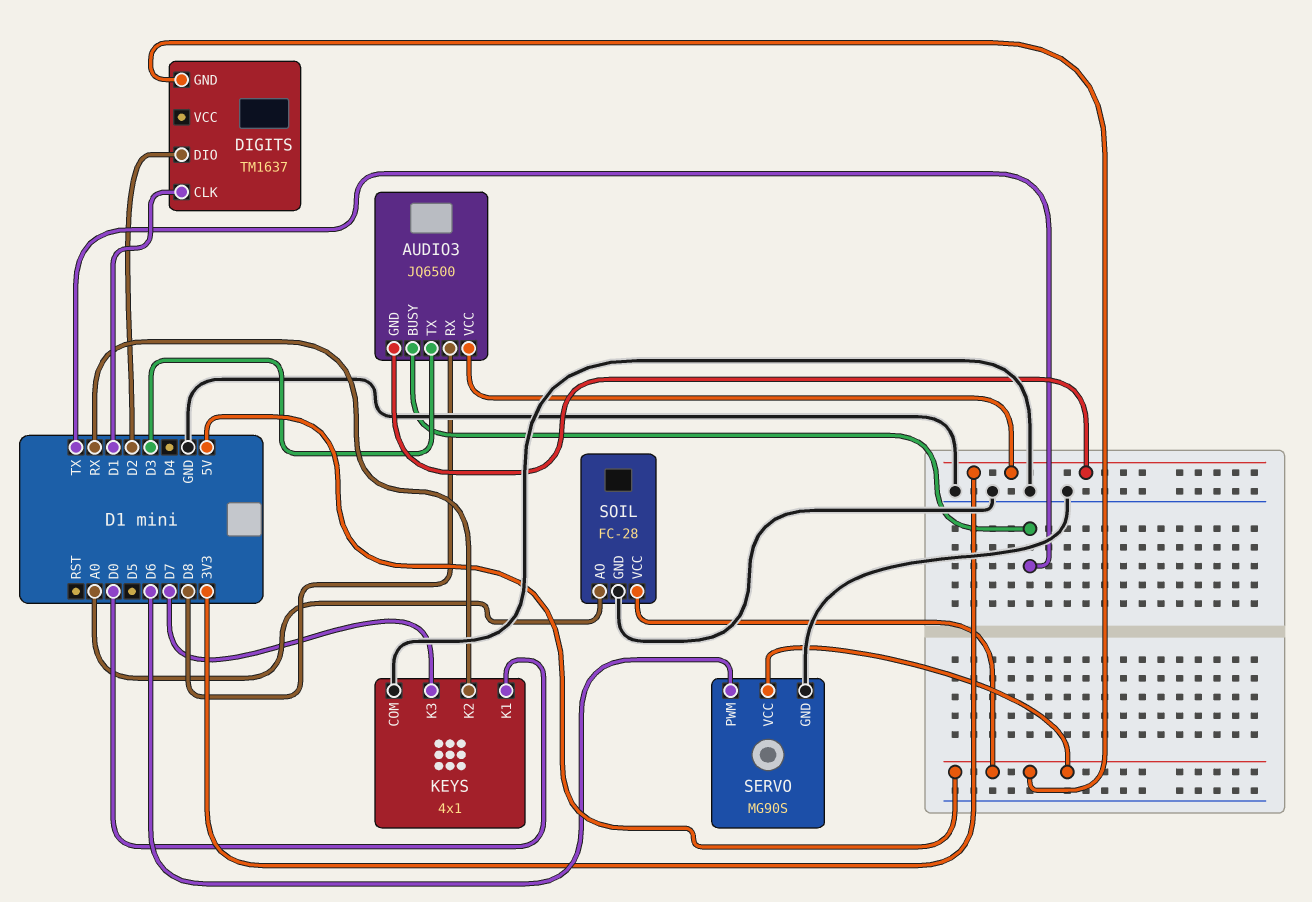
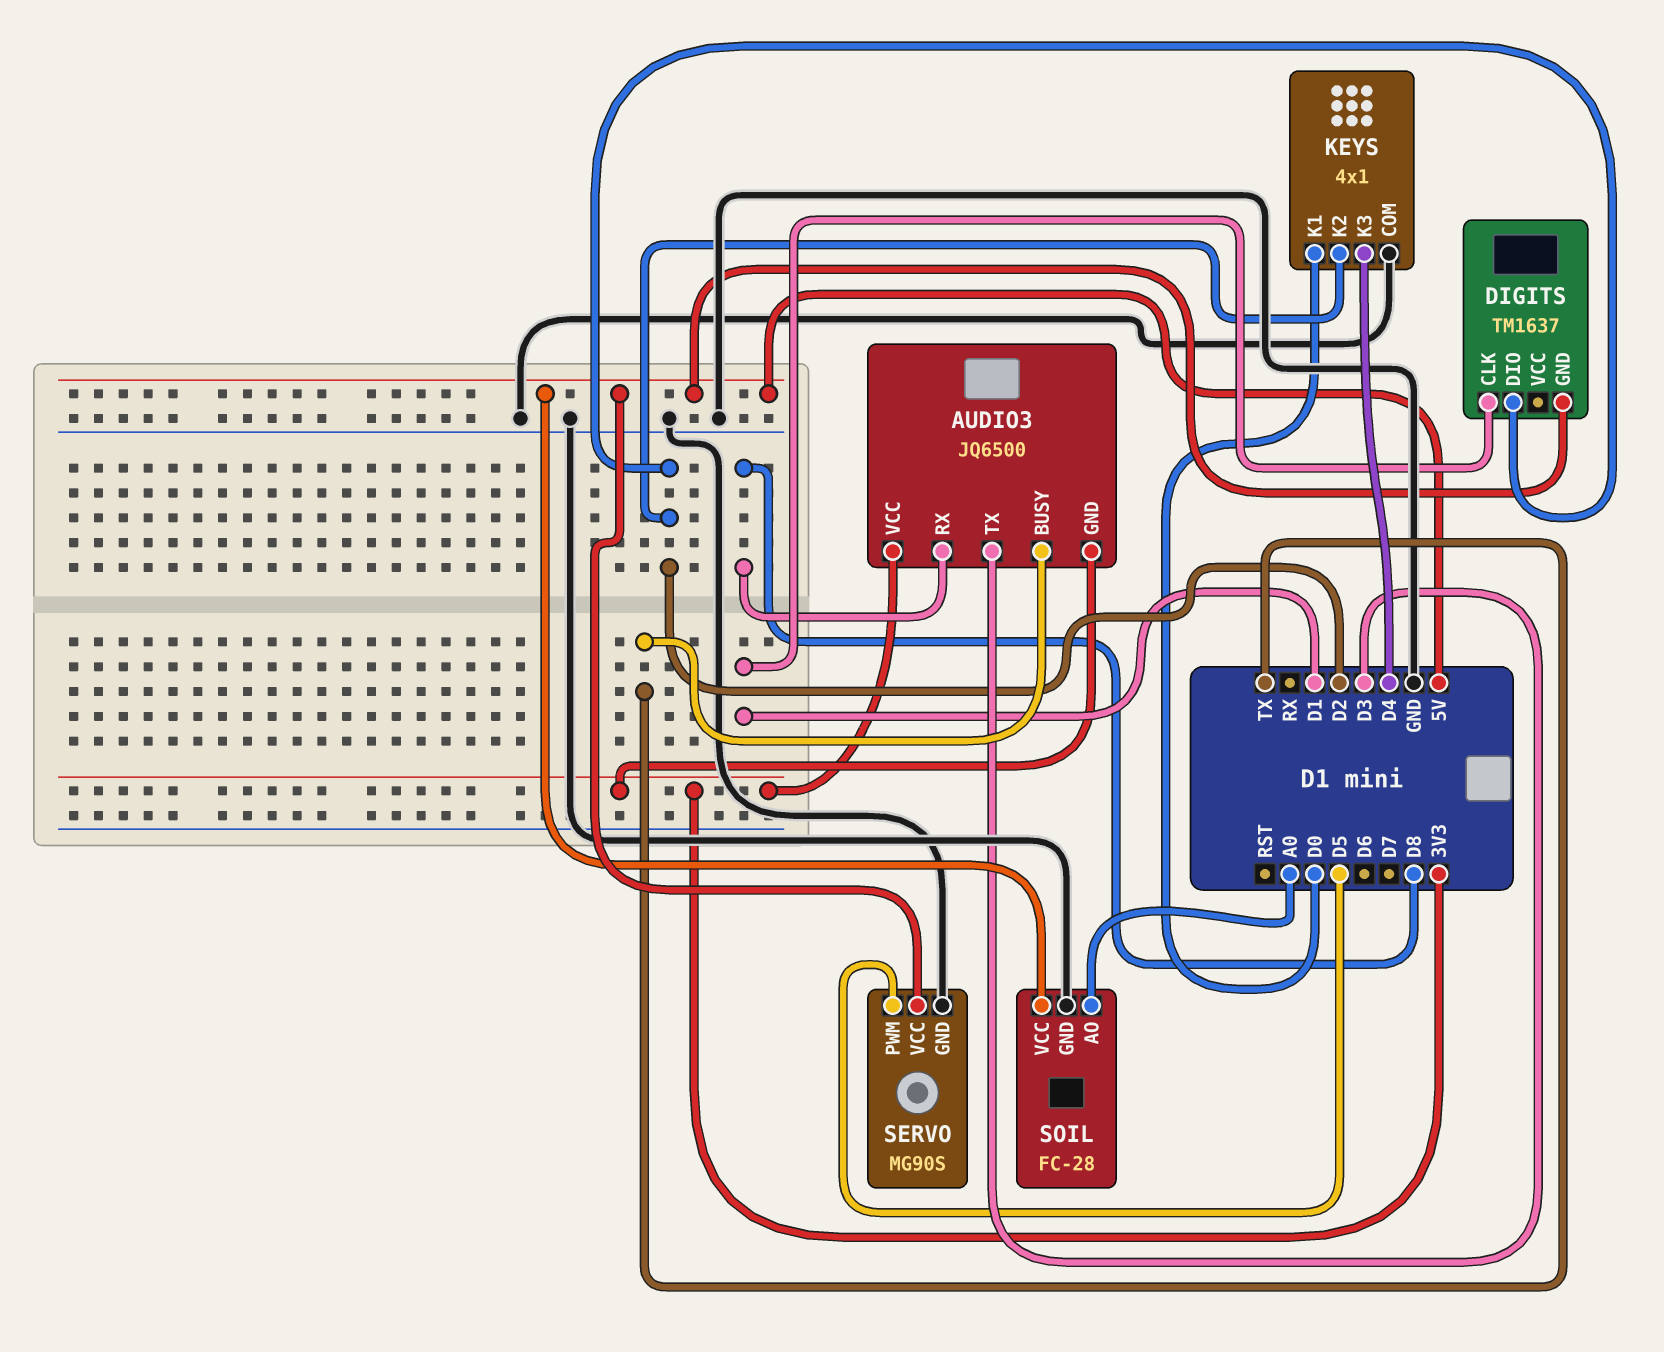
KEYS pin K2: RX -> D2
KEYS pin K3: D7 -> D4
SERVO pin PWM: D6 -> D5

